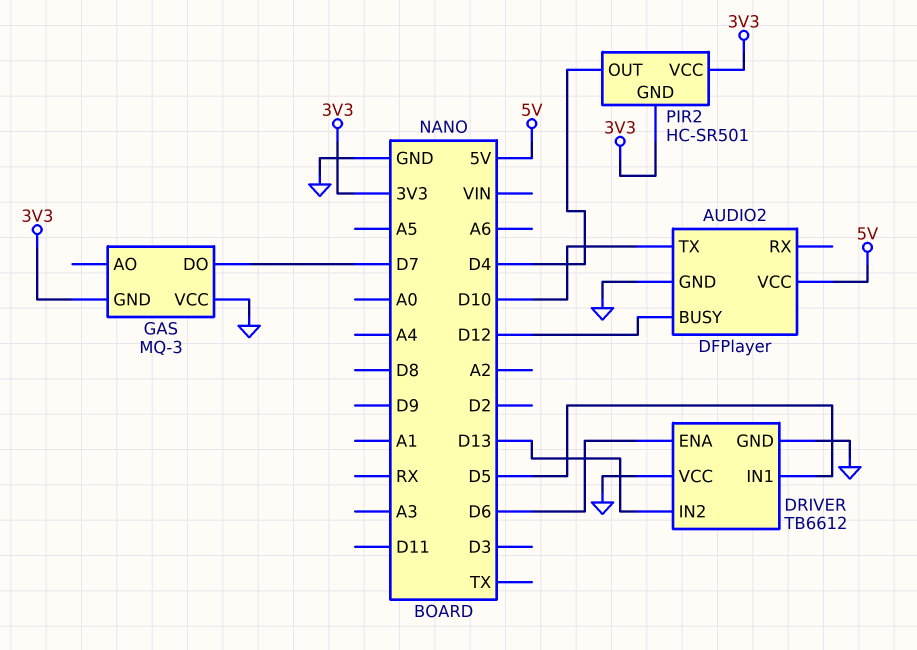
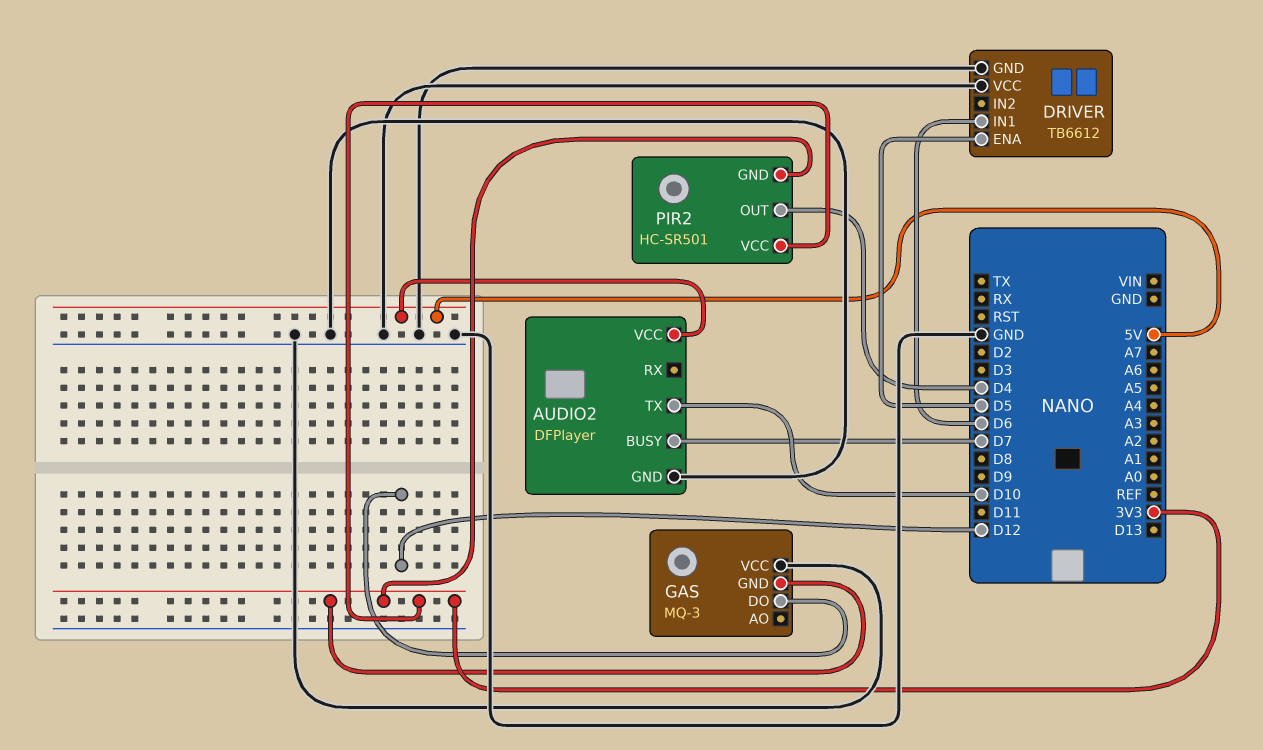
AUDIO2 pin BUSY: D12 -> D7
DRIVER pin ENA: D6 -> D5
DRIVER pin IN1: D5 -> D6
DRIVER pin IN2: D13 -> none
GAS pin DO: D7 -> D12

